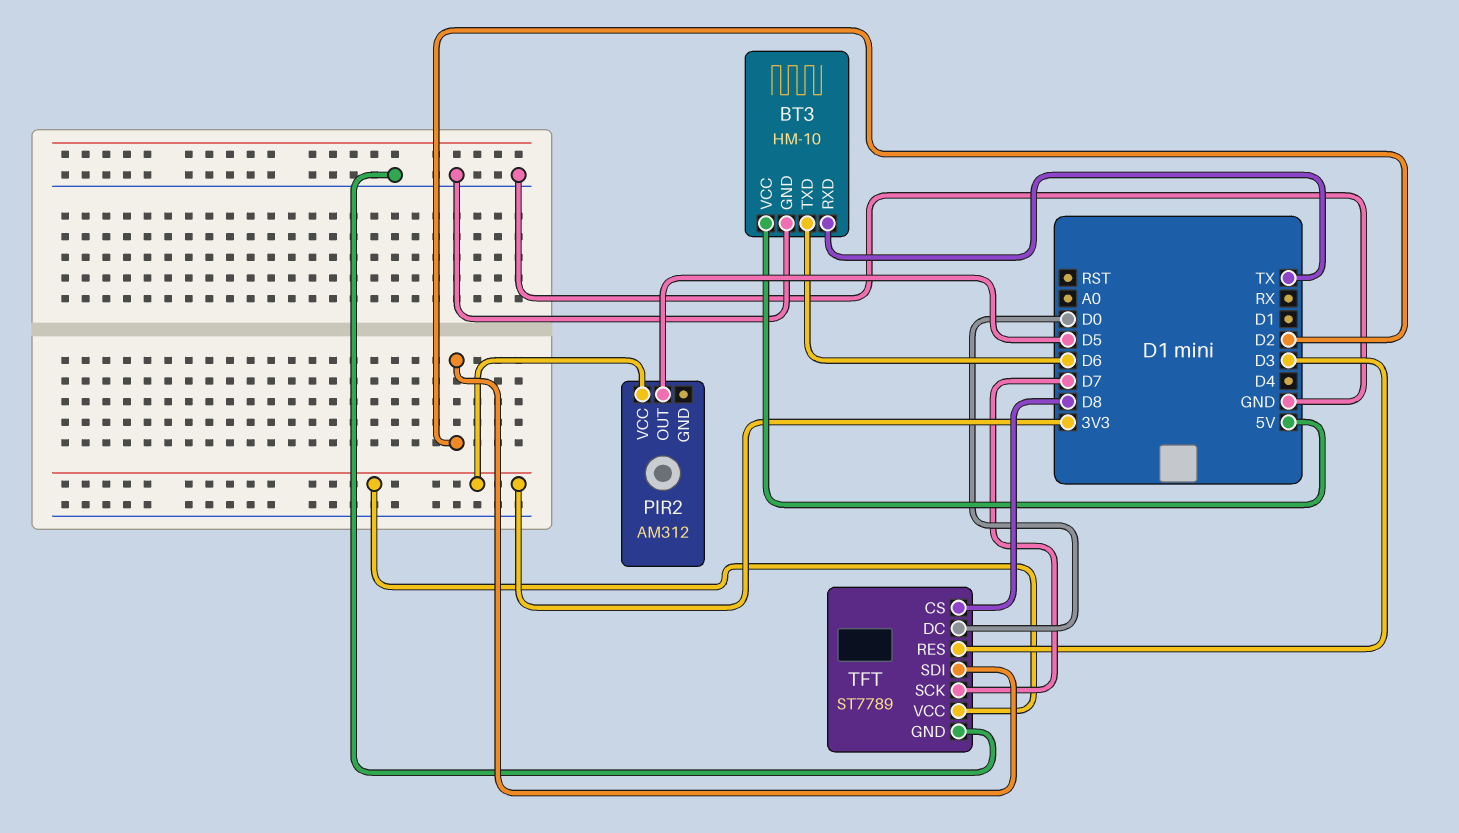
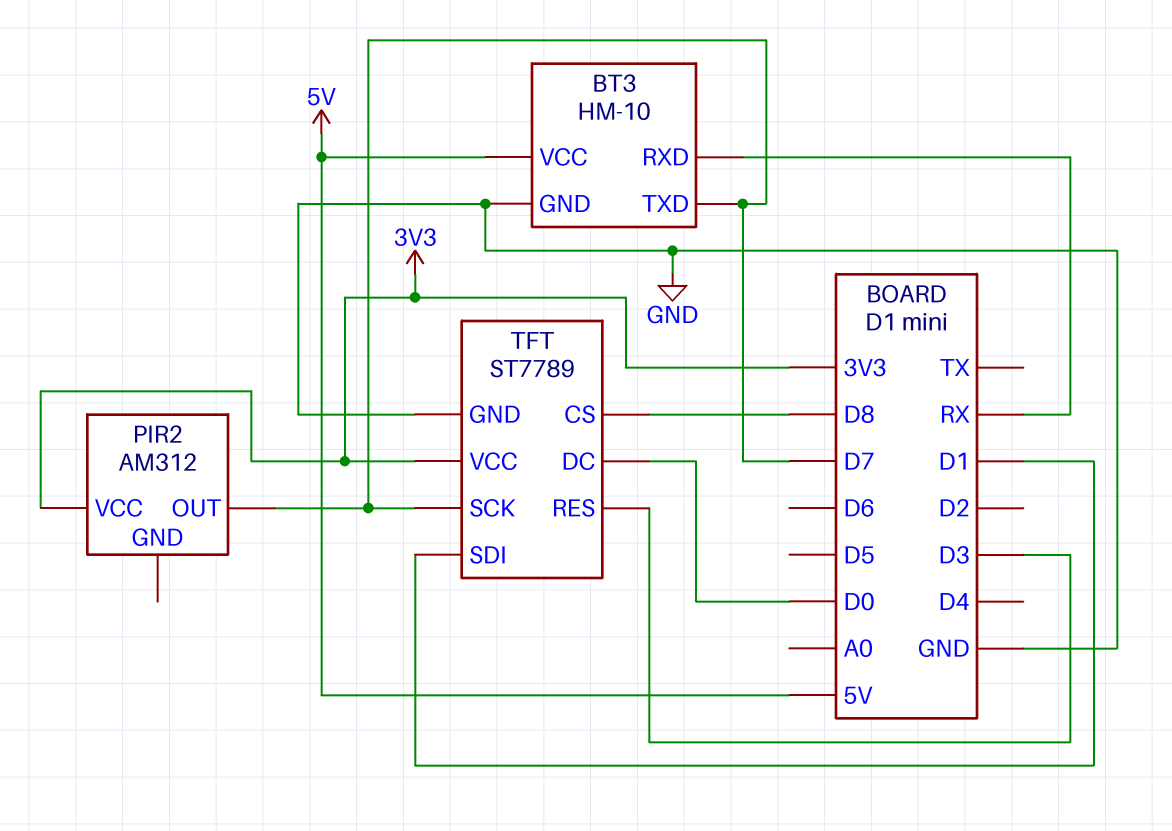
BT3 pin RXD: TX -> RX
BT3 pin TXD: D6 -> D7
PIR2 pin OUT: D5 -> D7
TFT pin SDI: D2 -> D1

